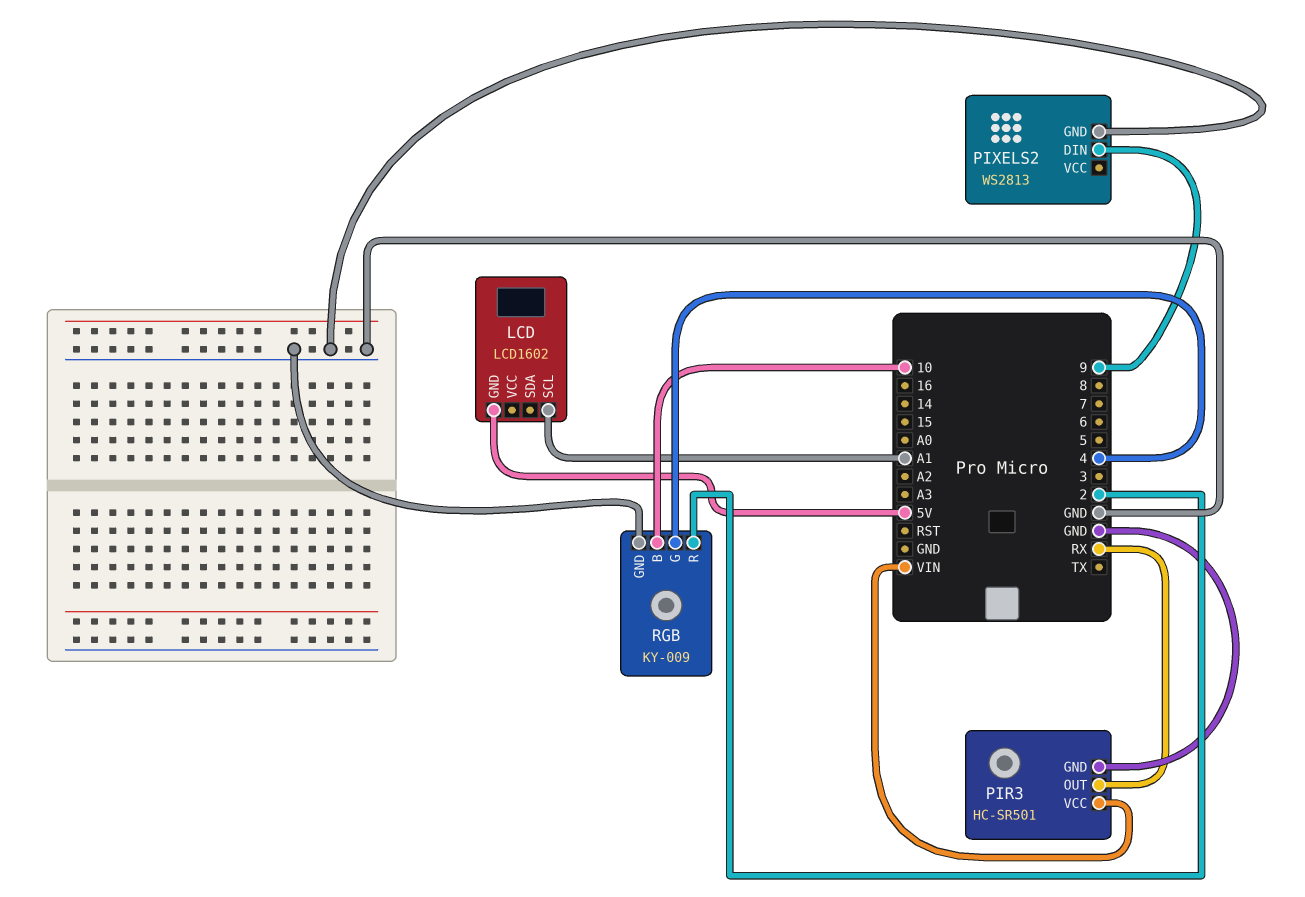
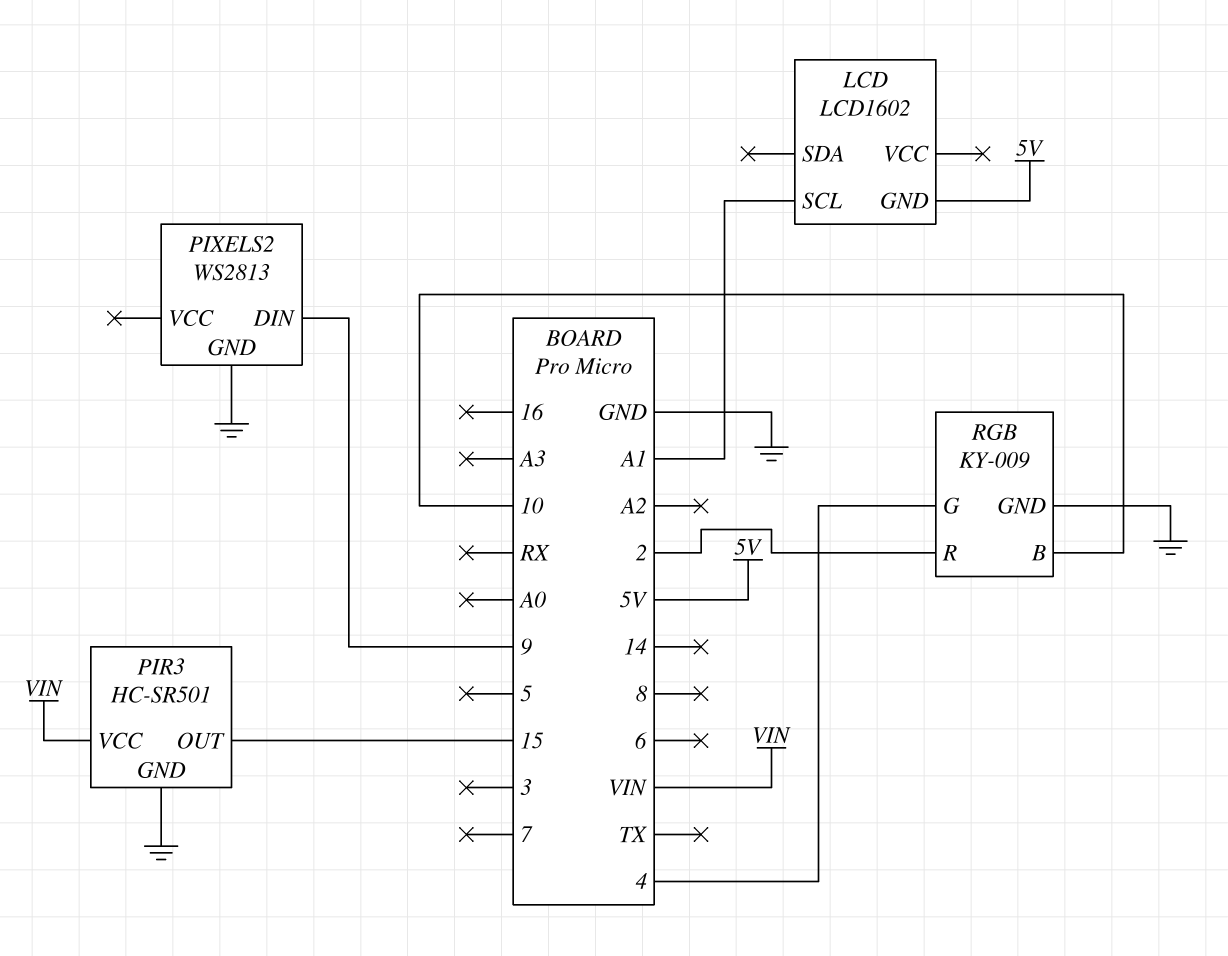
PIR3 pin OUT: RX -> 15

